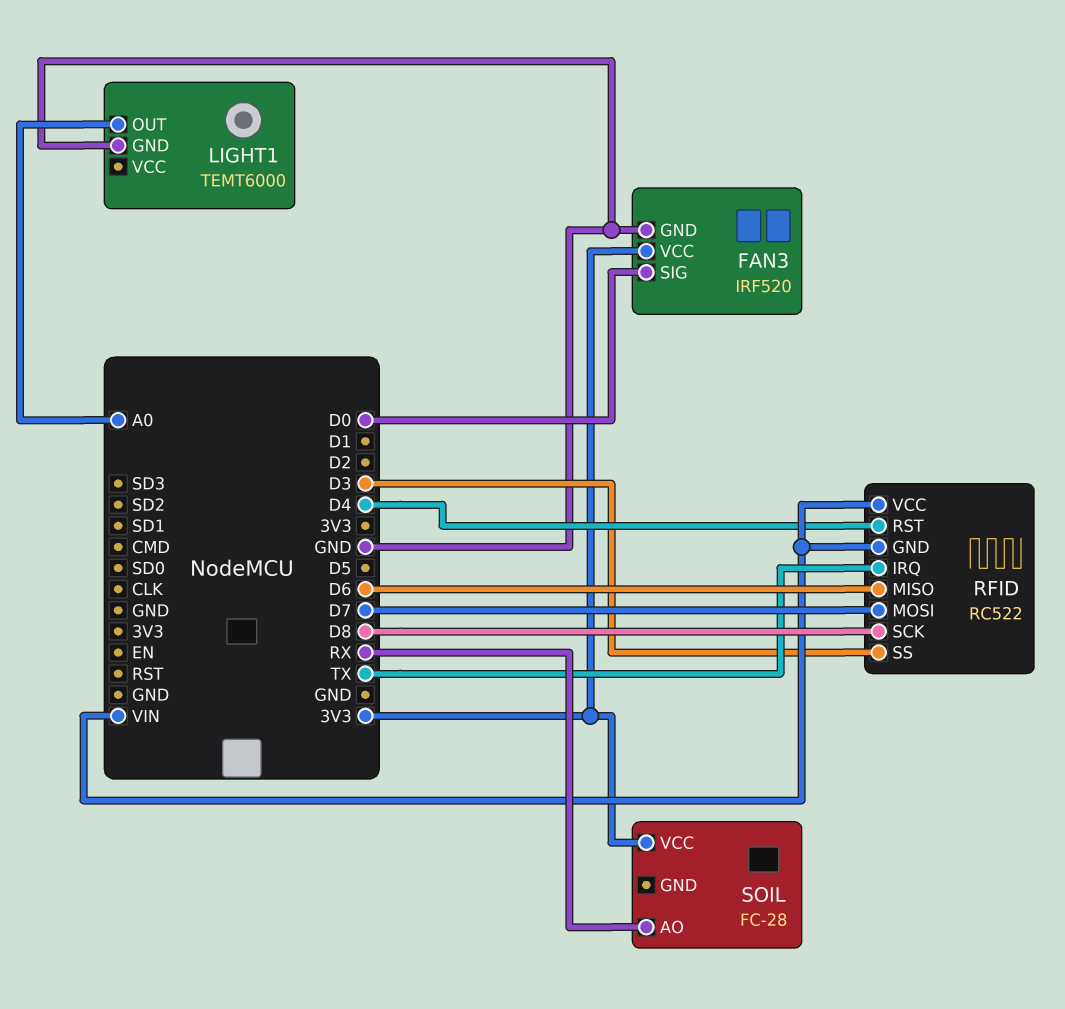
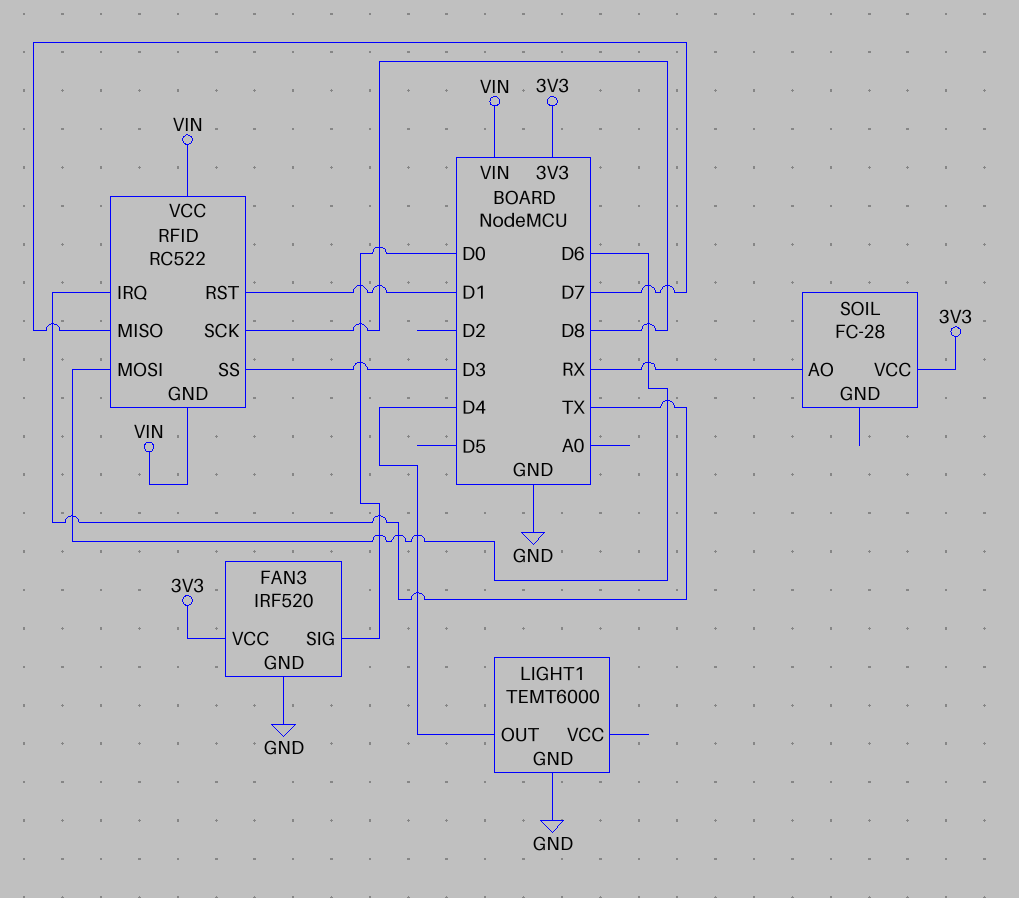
LIGHT1 pin OUT: A0 -> D4
RFID pin MISO: D6 -> D7
RFID pin MOSI: D7 -> D6
RFID pin RST: D4 -> D1

